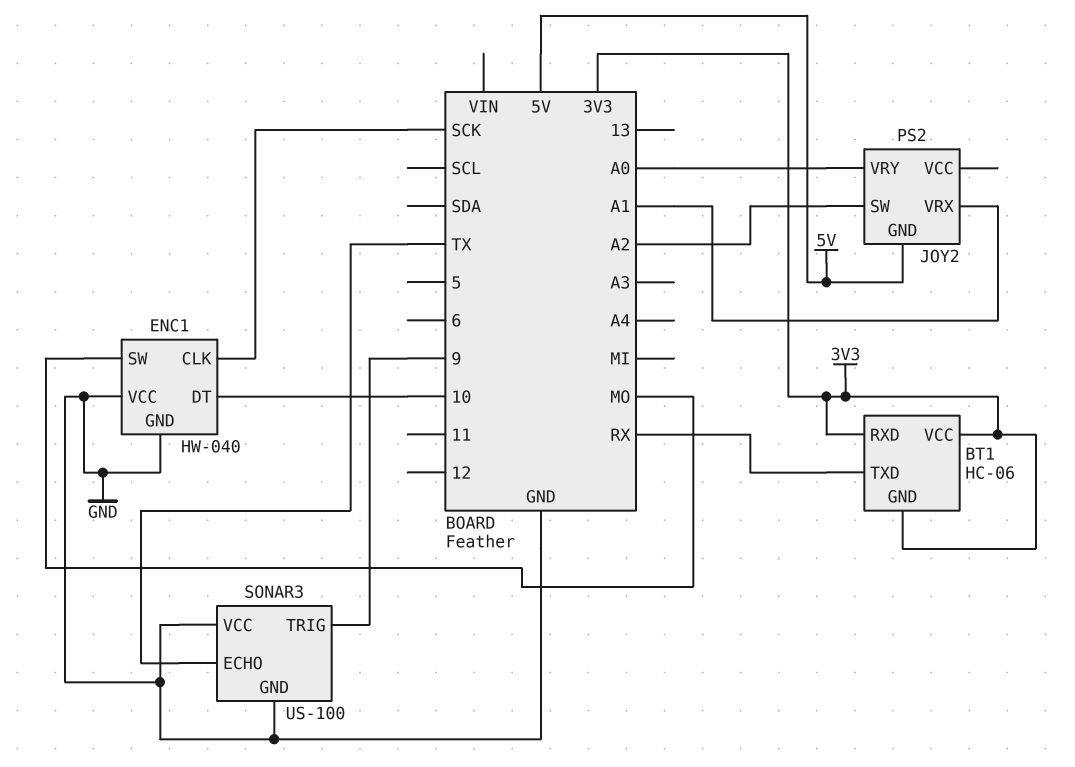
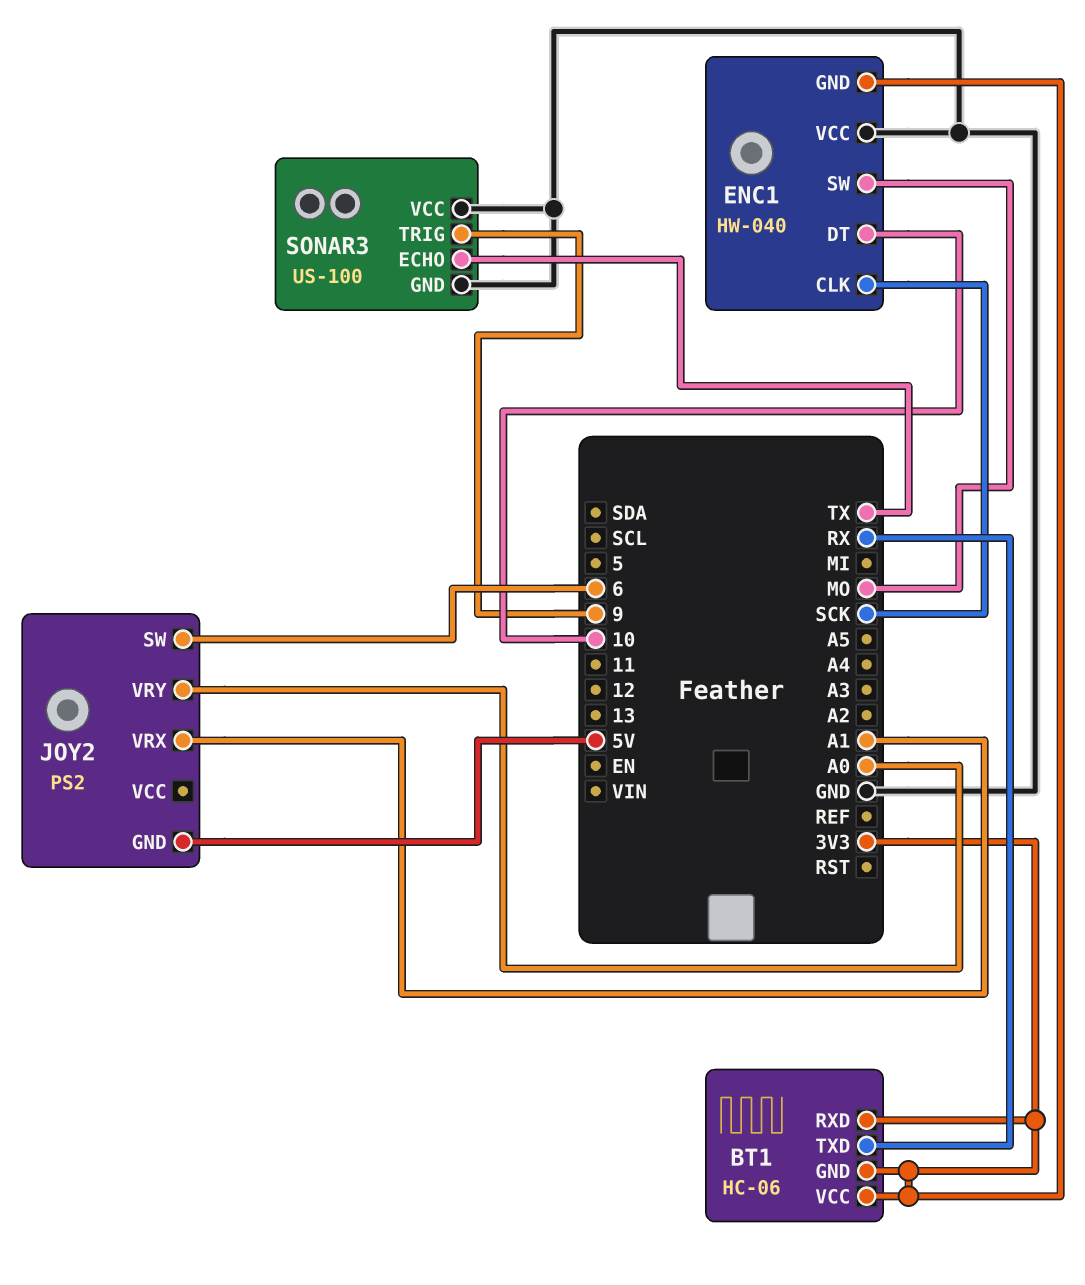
ENC1 pin GND: GND -> 3V3
JOY2 pin SW: A2 -> 6

